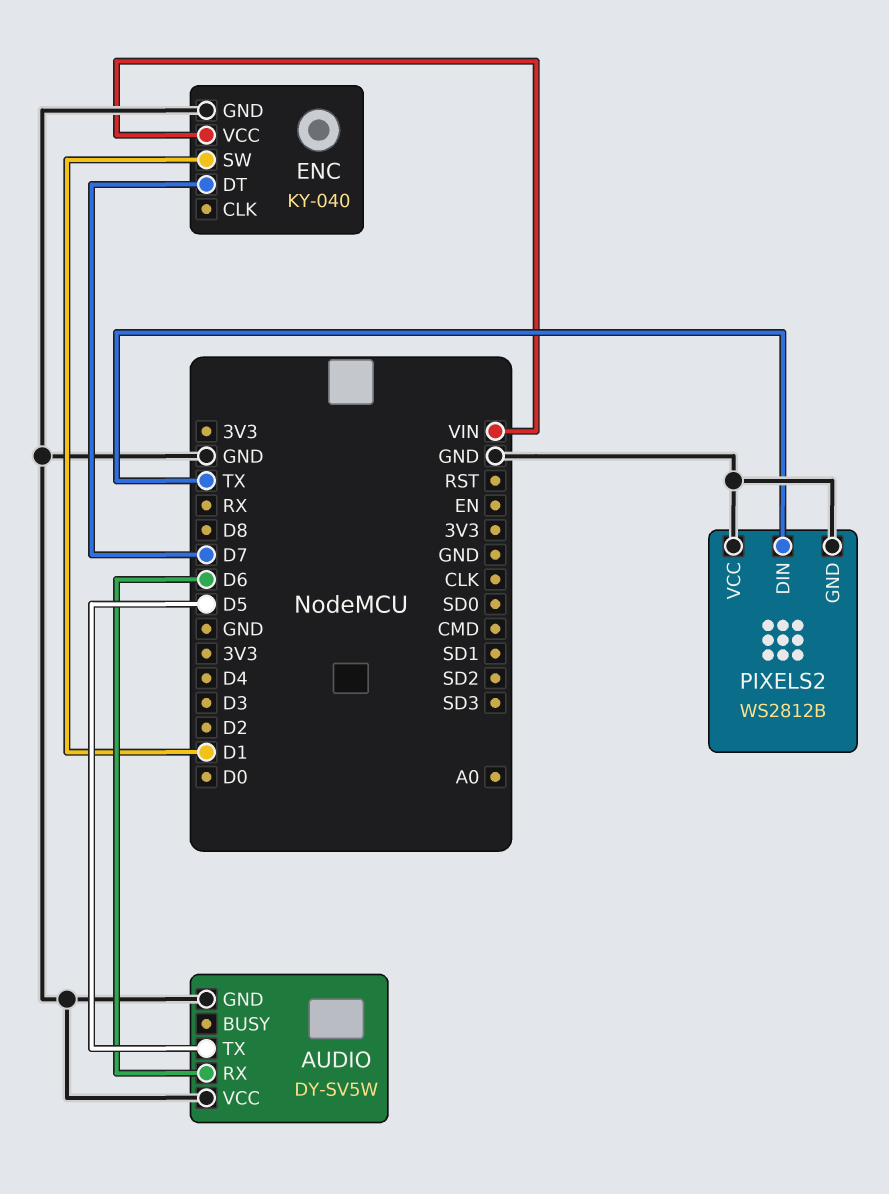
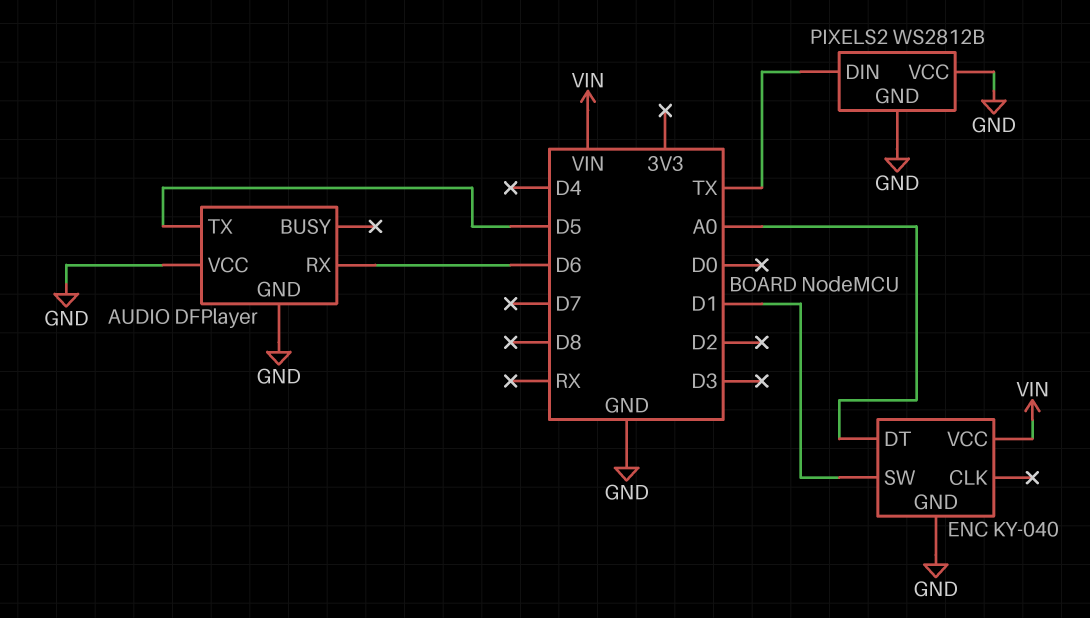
AUDIO: DY-SV5W -> DFPlayer
ENC pin DT: D7 -> A0

